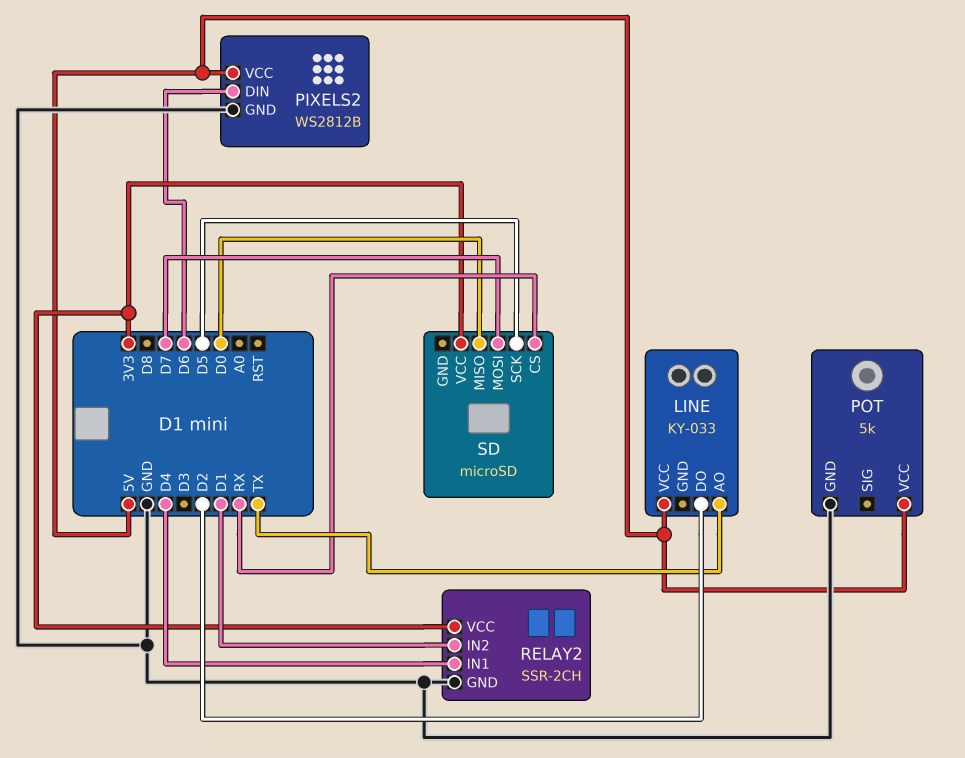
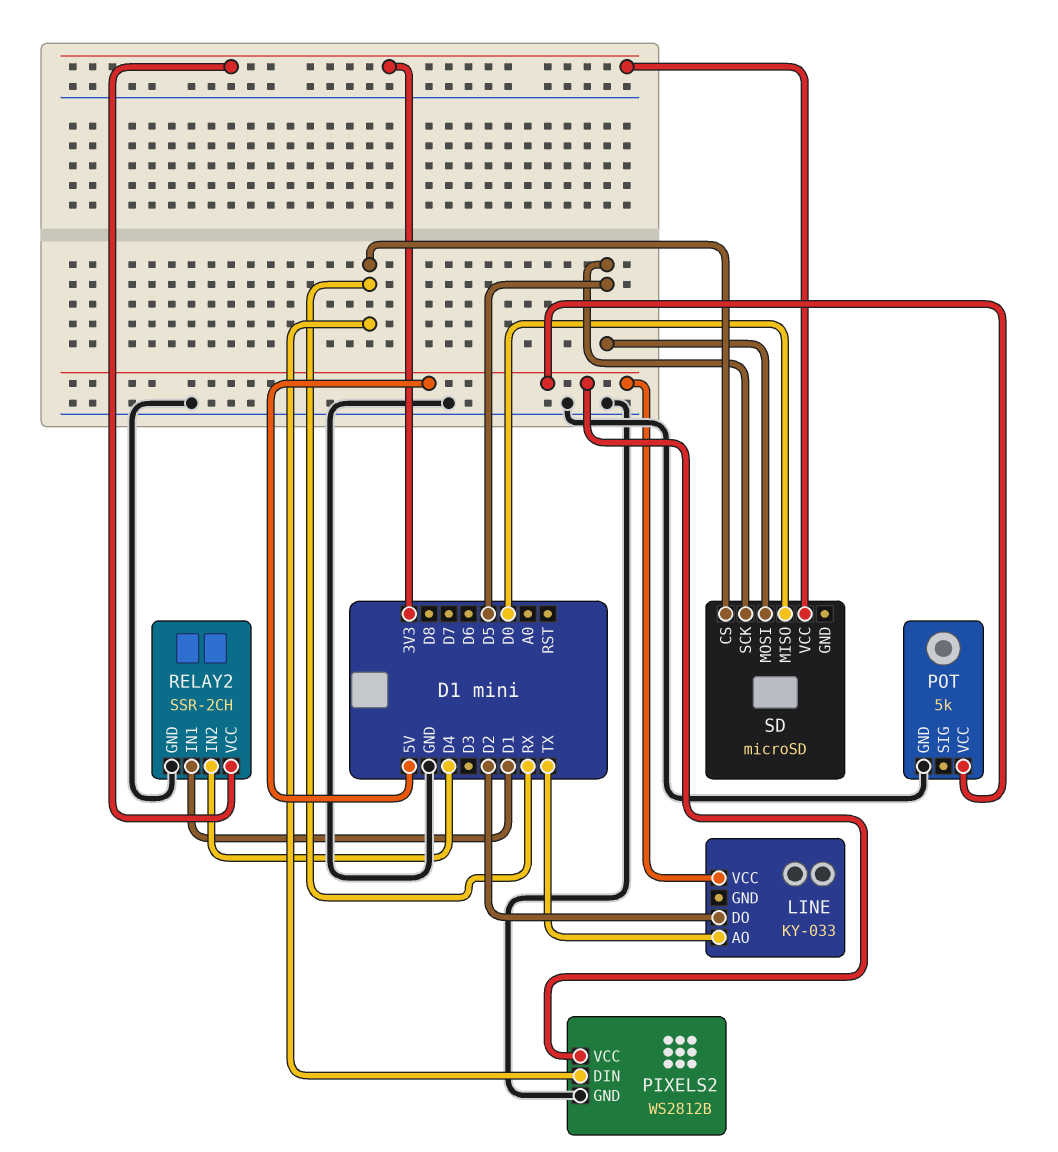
PIXELS2 pin DIN: D6 -> RX
RELAY2 pin IN1: D4 -> D1
RELAY2 pin IN2: D1 -> D4
SD pin MOSI: D7 -> D5

